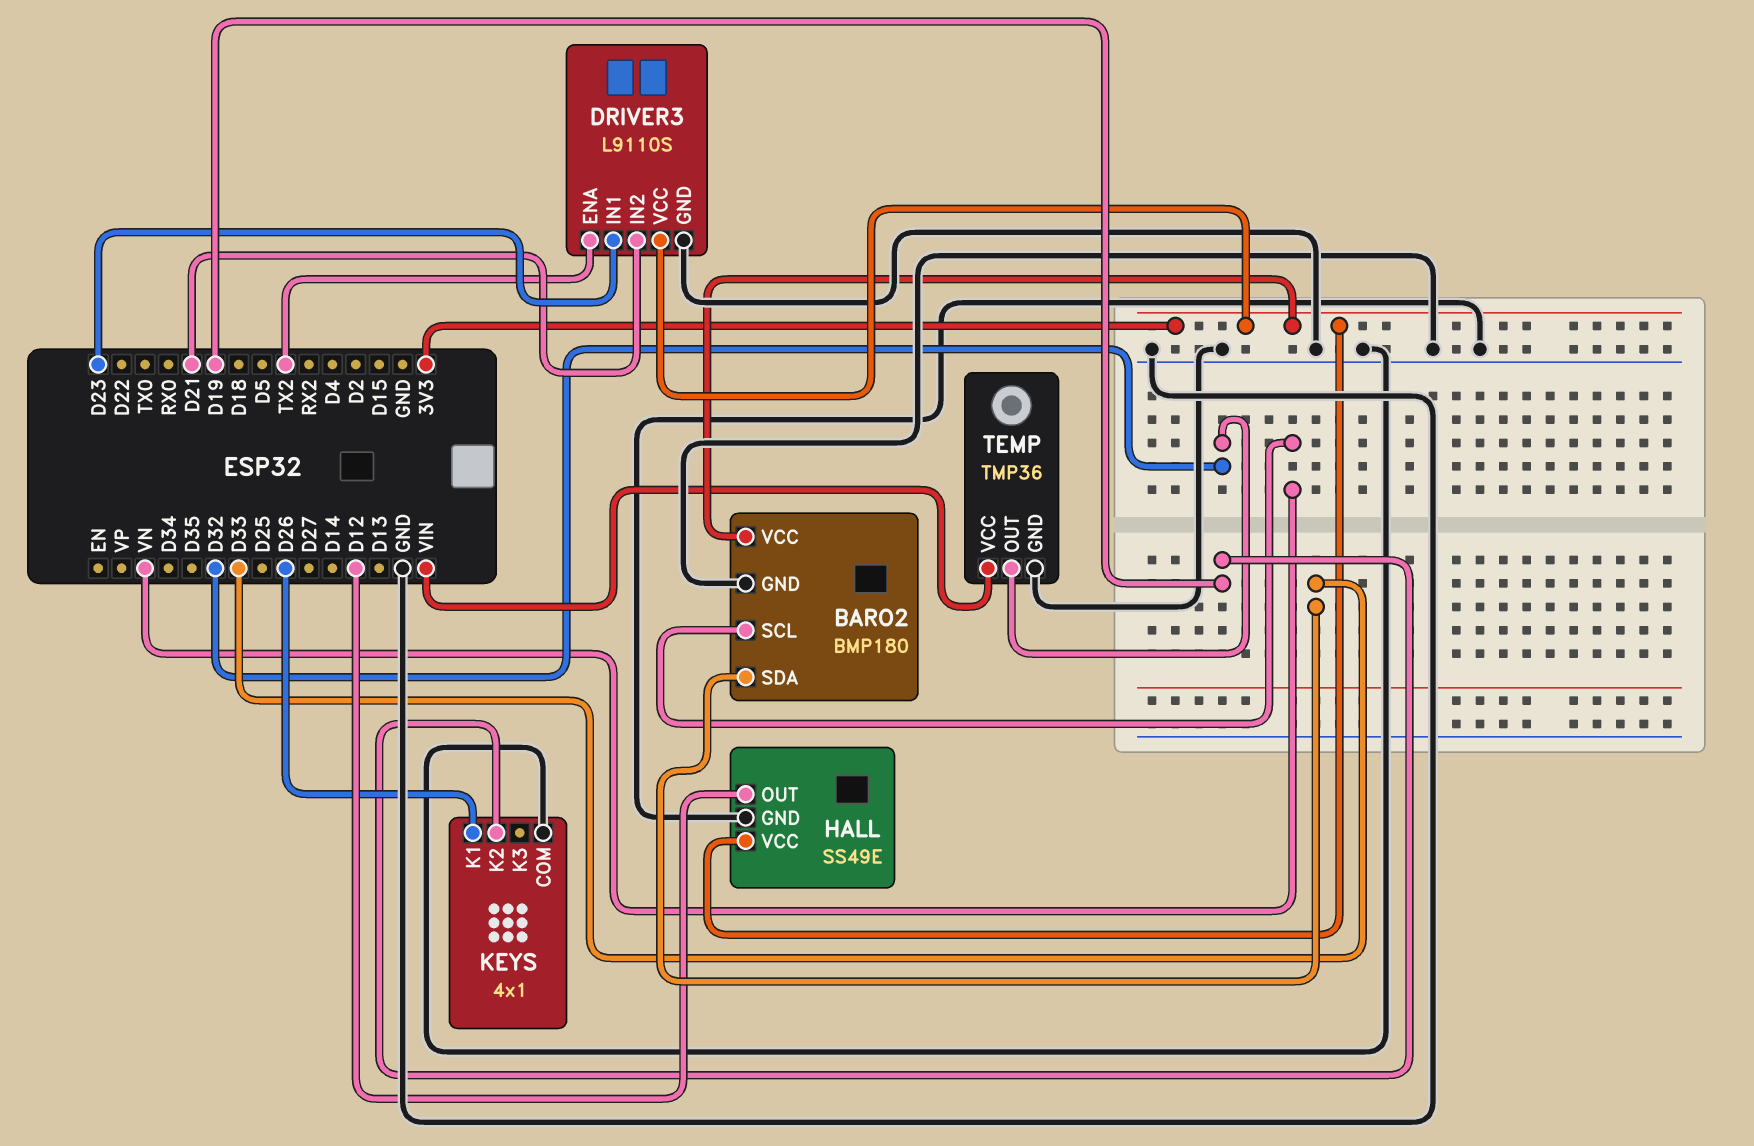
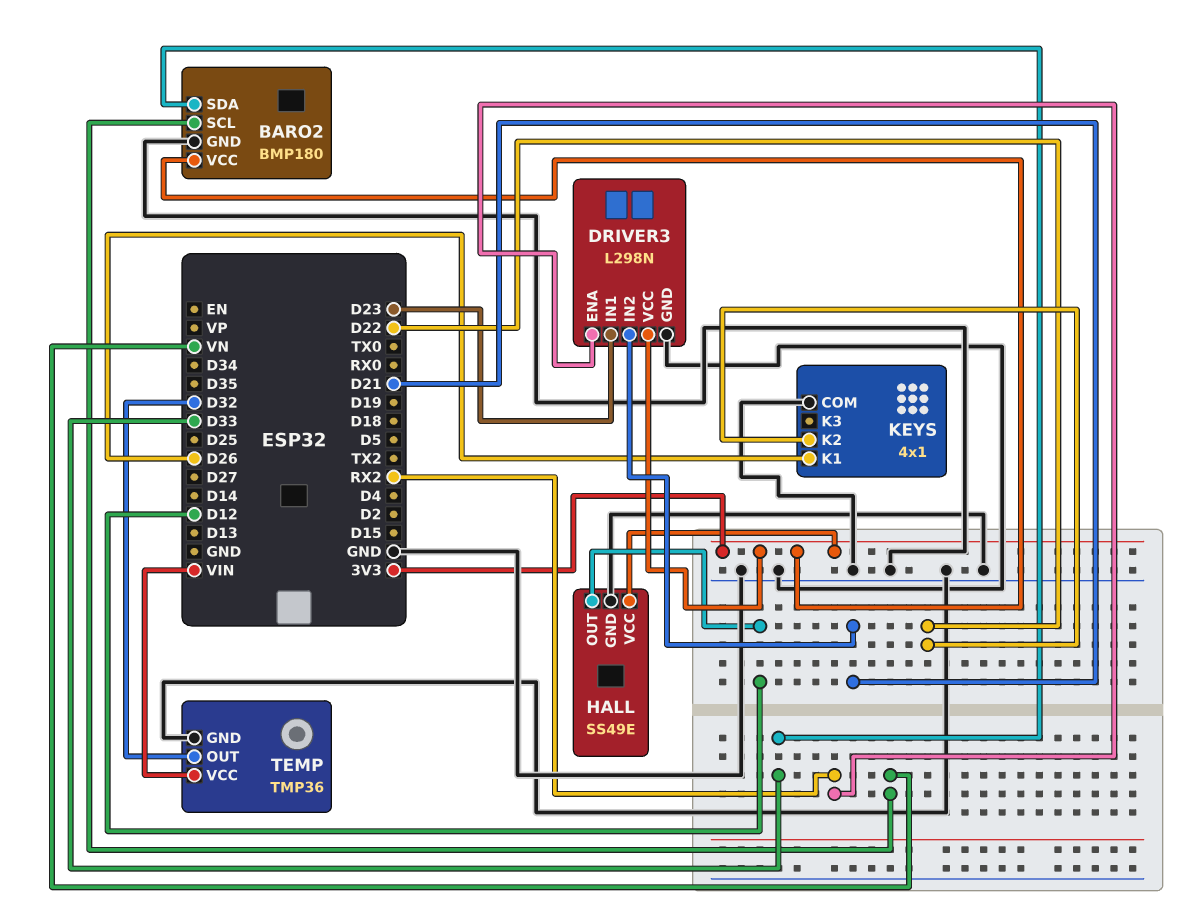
DRIVER3: L9110S -> L298N
DRIVER3 pin ENA: TX2 -> RX2
KEYS pin K2: D19 -> D22

